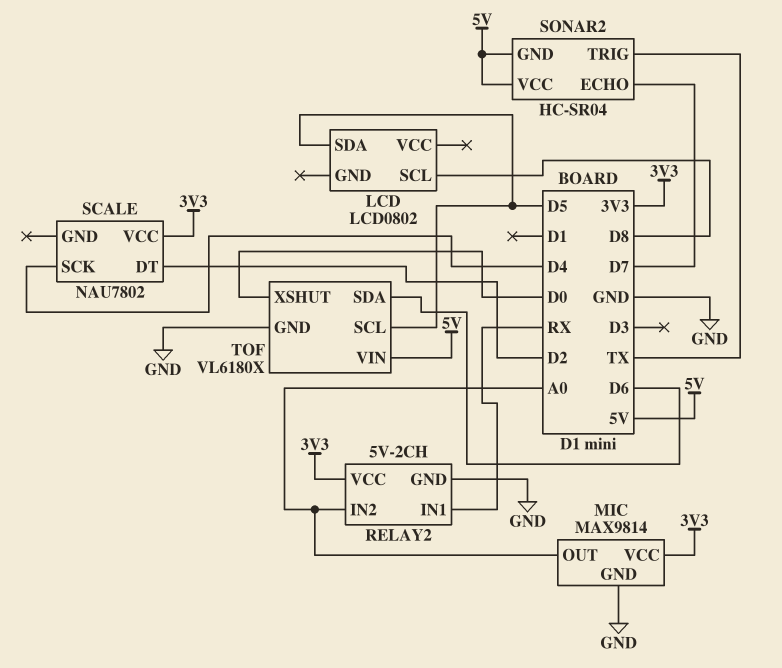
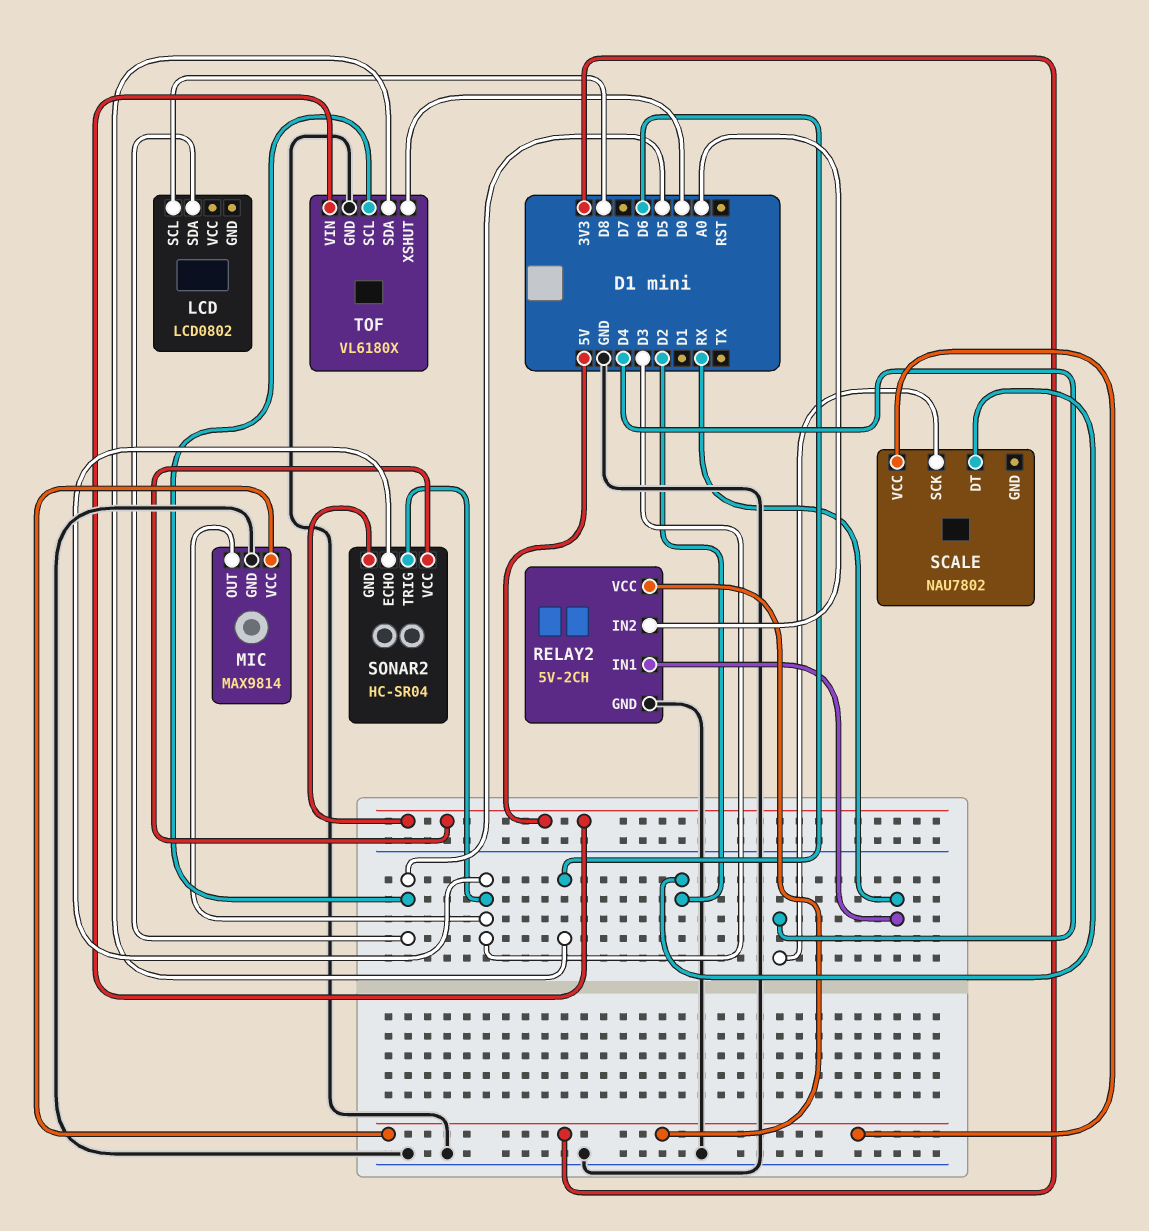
MIC pin OUT: A0 -> D3
SONAR2 pin ECHO: D7 -> D3
SONAR2 pin TRIG: TX -> D3

